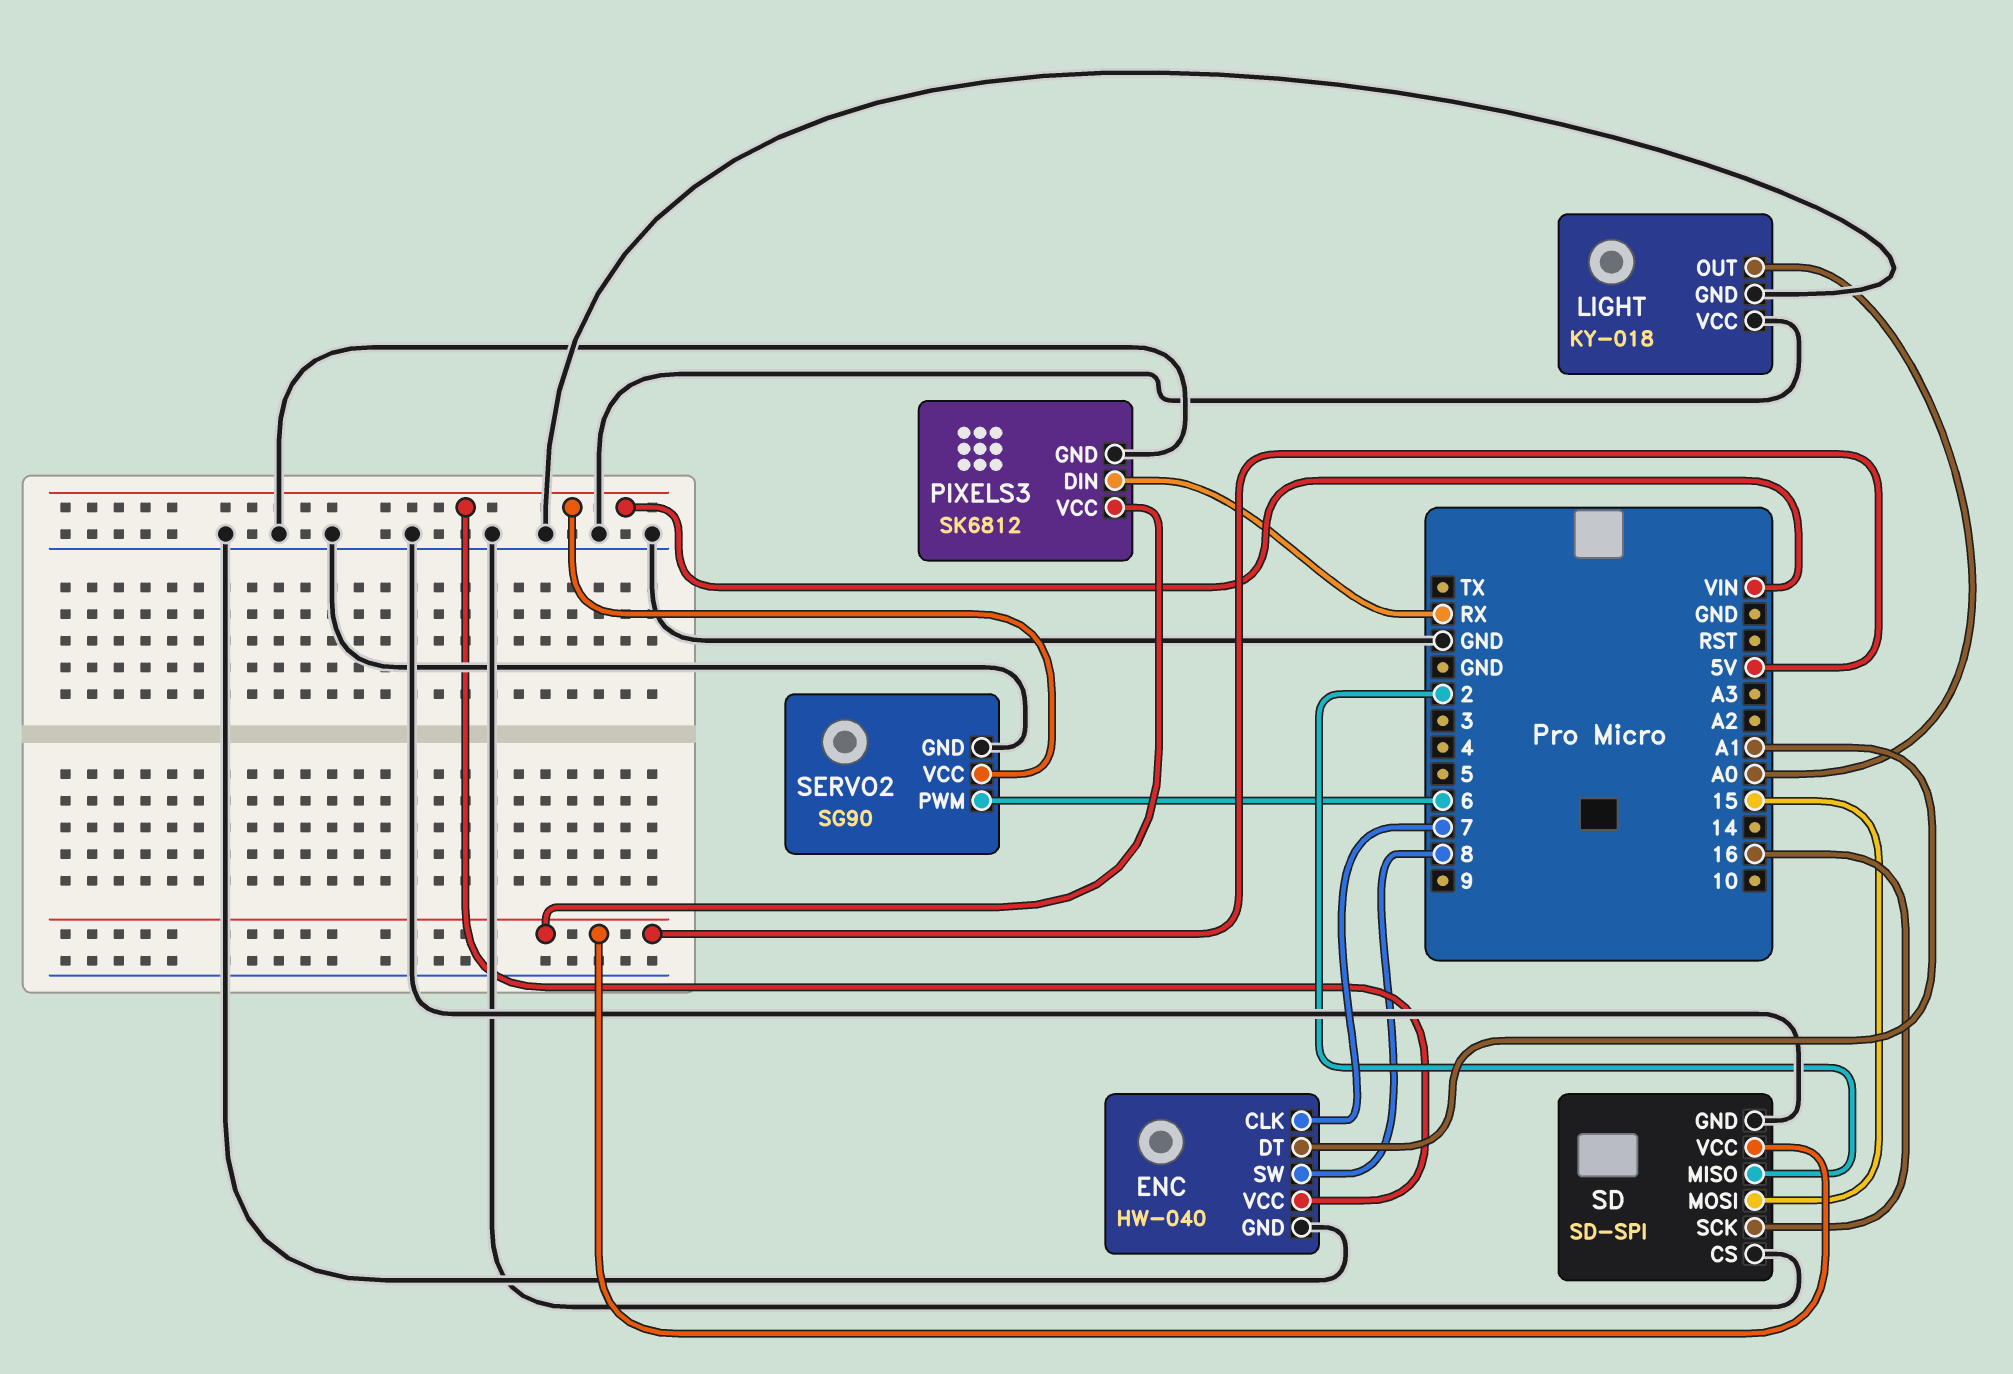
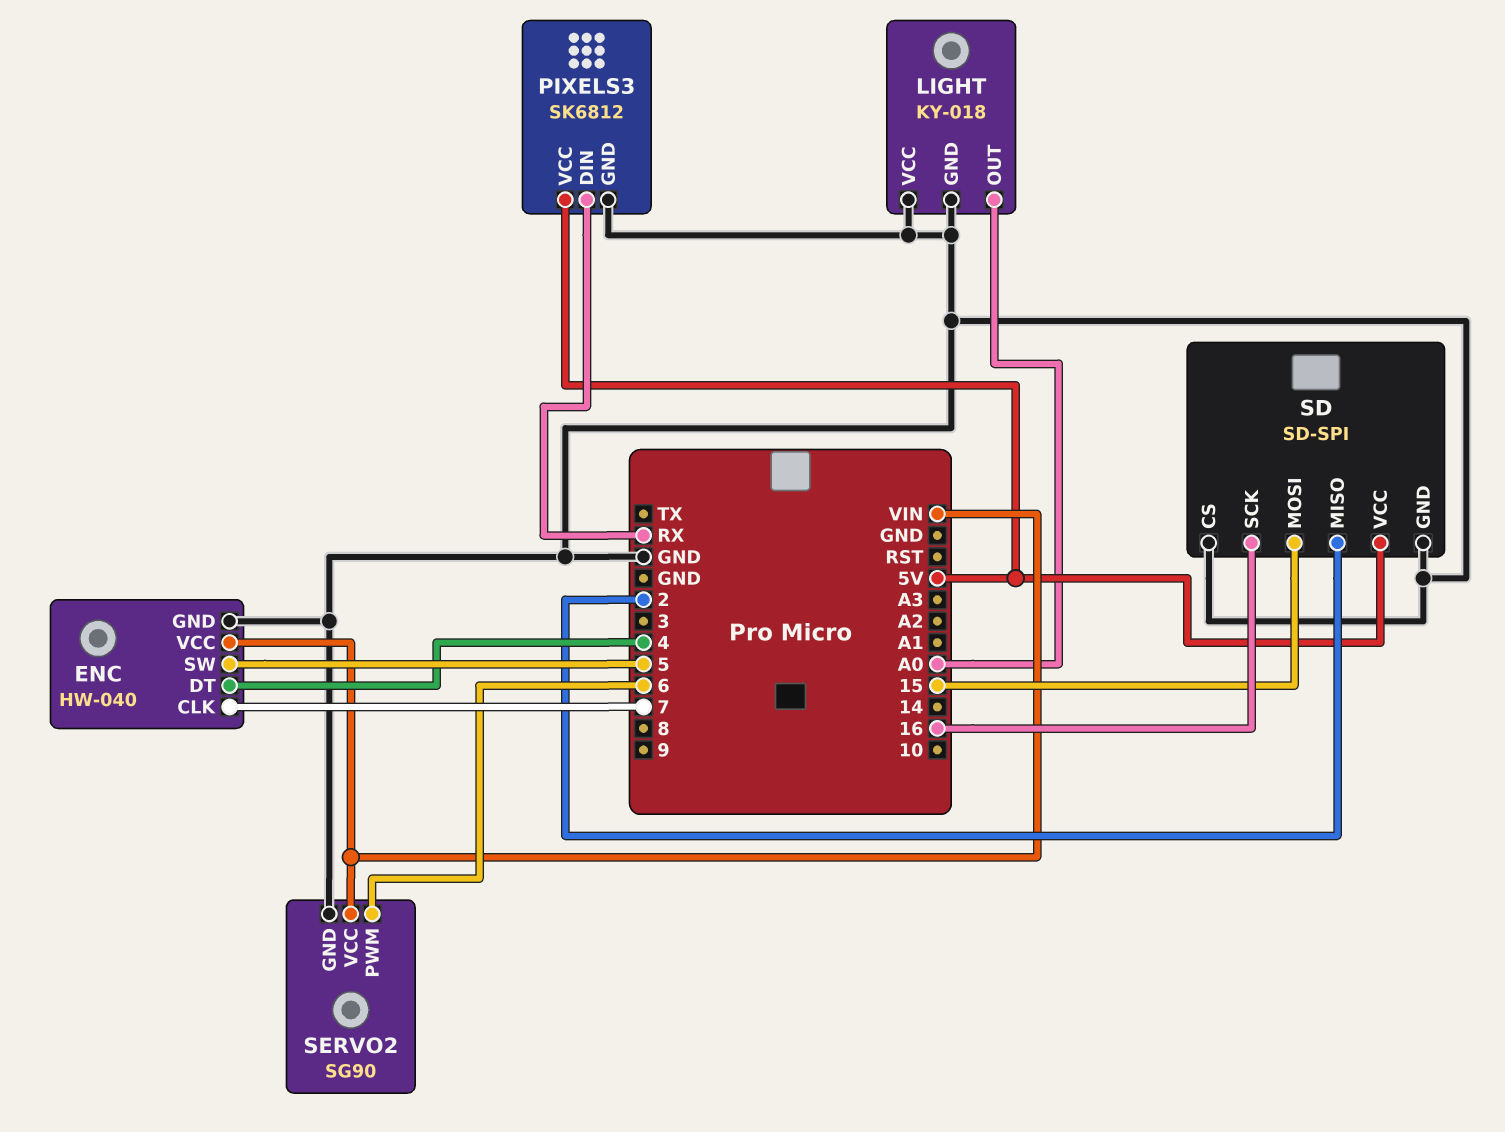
ENC pin DT: A1 -> 4
ENC pin SW: 8 -> 5

